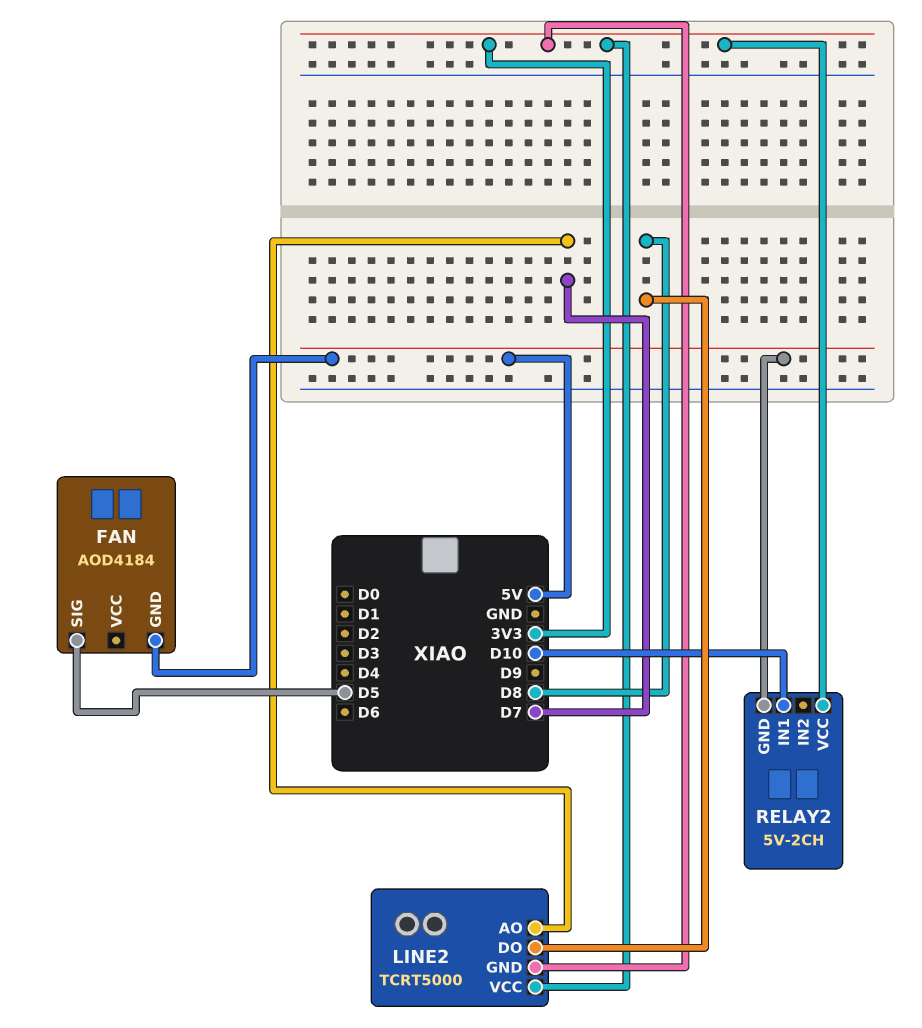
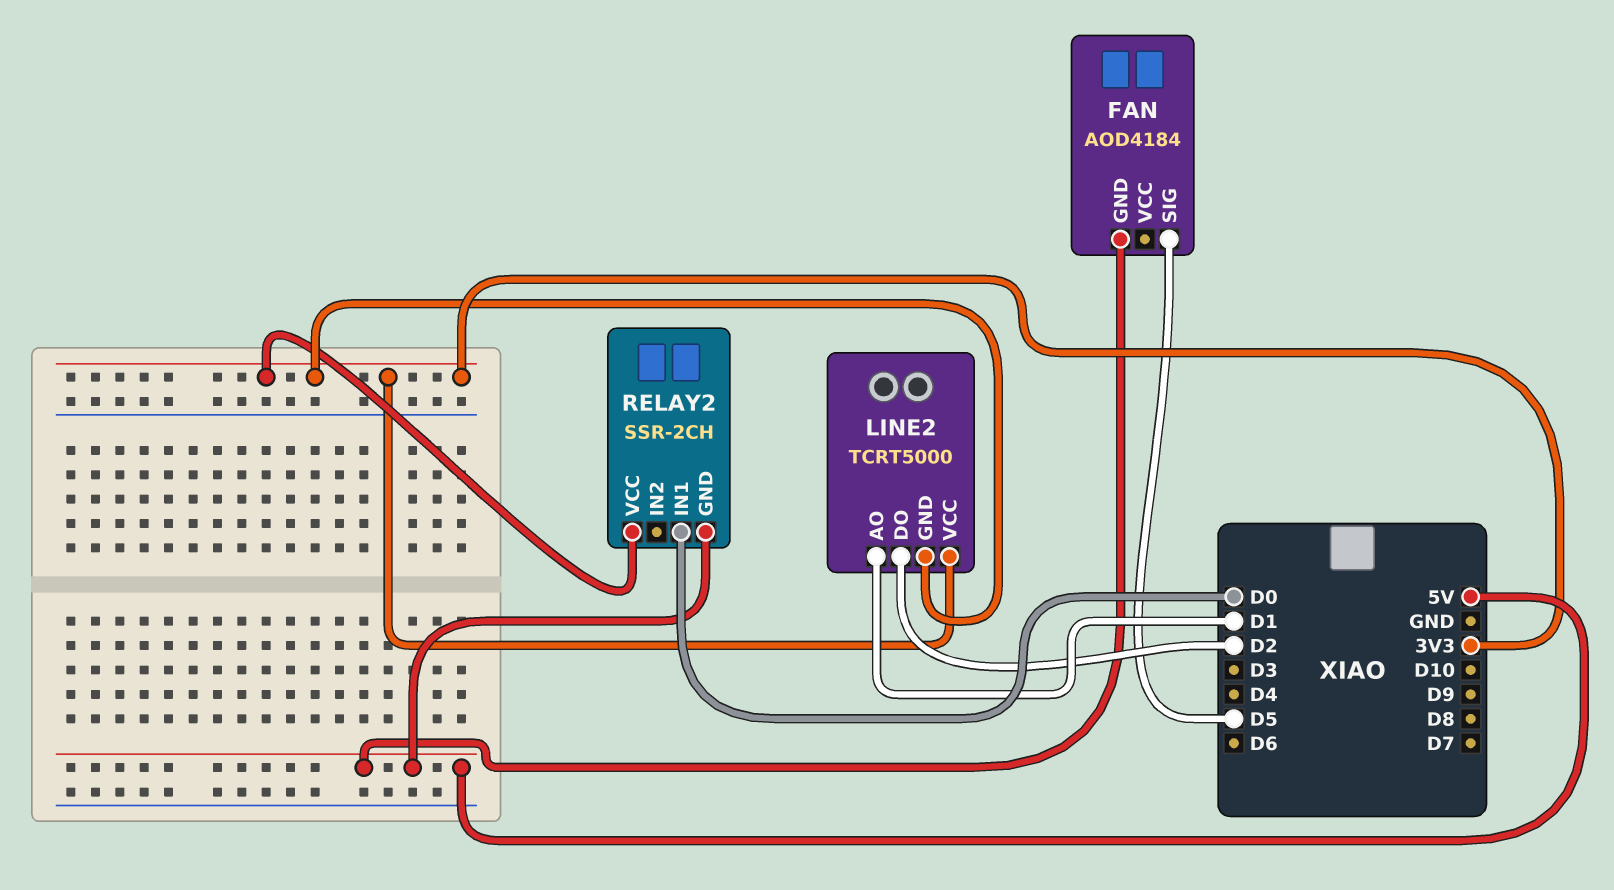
LINE2 pin AO: D7 -> D1
LINE2 pin DO: D8 -> D2
RELAY2: 5V-2CH -> SSR-2CH
RELAY2 pin IN1: D10 -> D0

